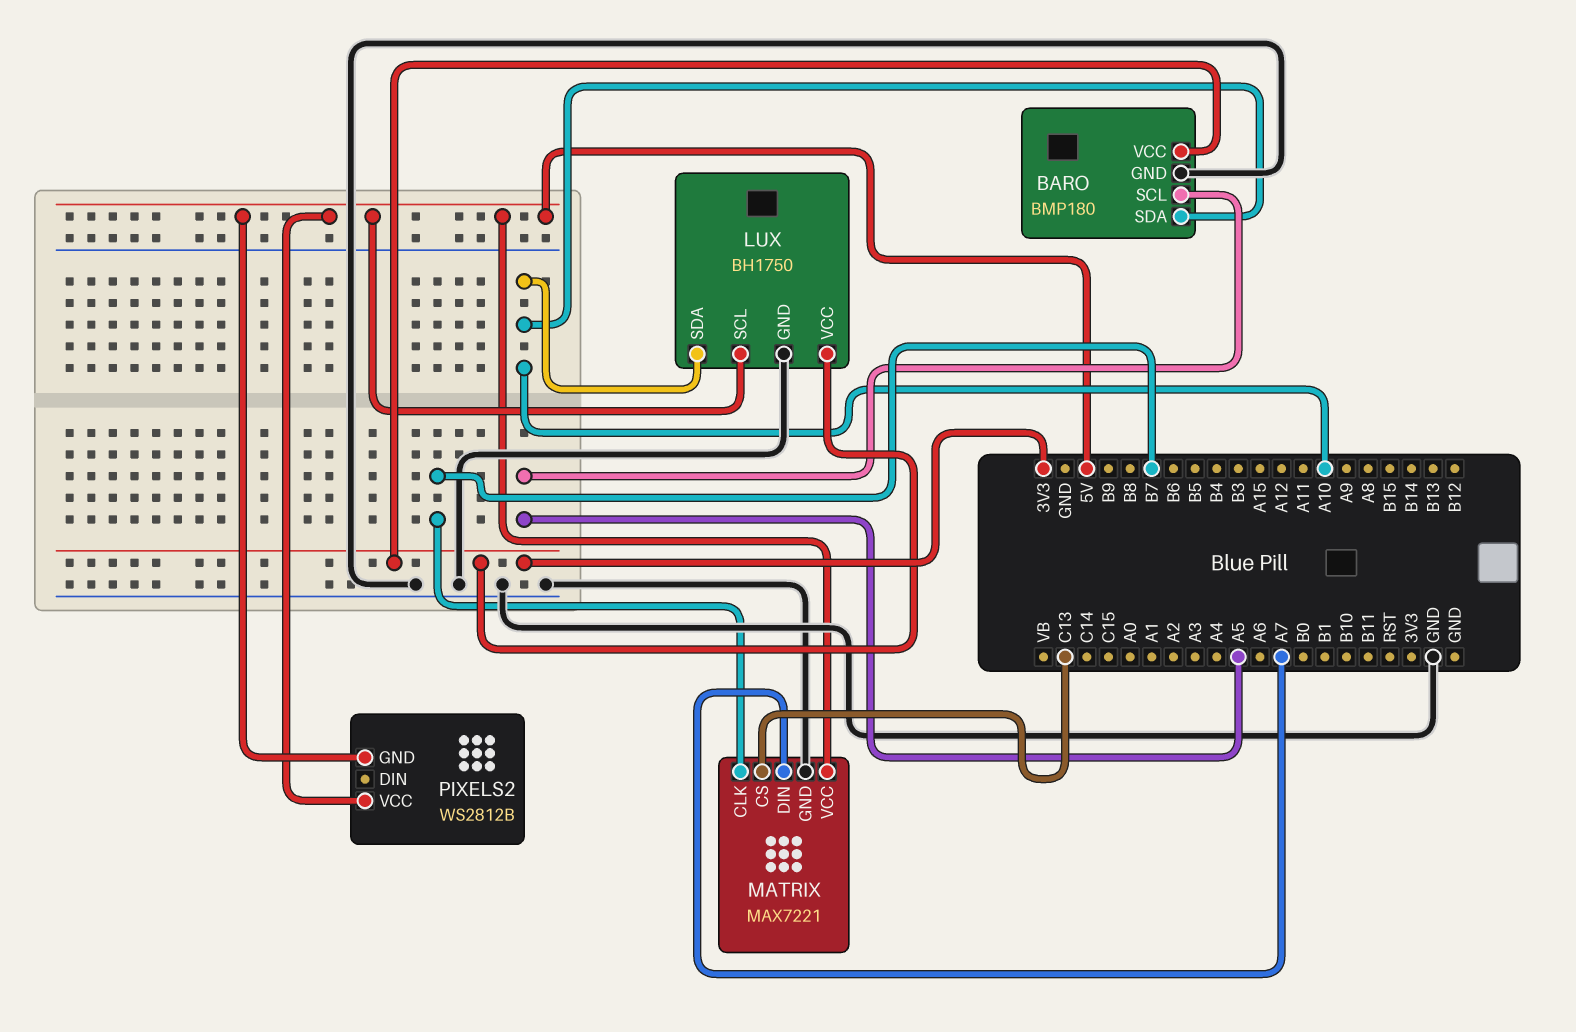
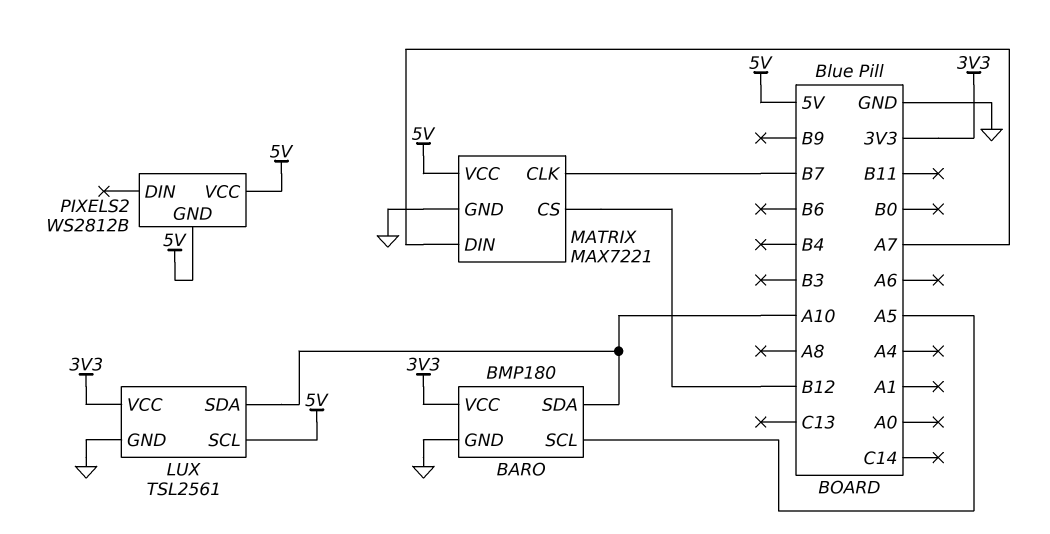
LUX: BH1750 -> TSL2561
MATRIX pin CS: C13 -> B12

